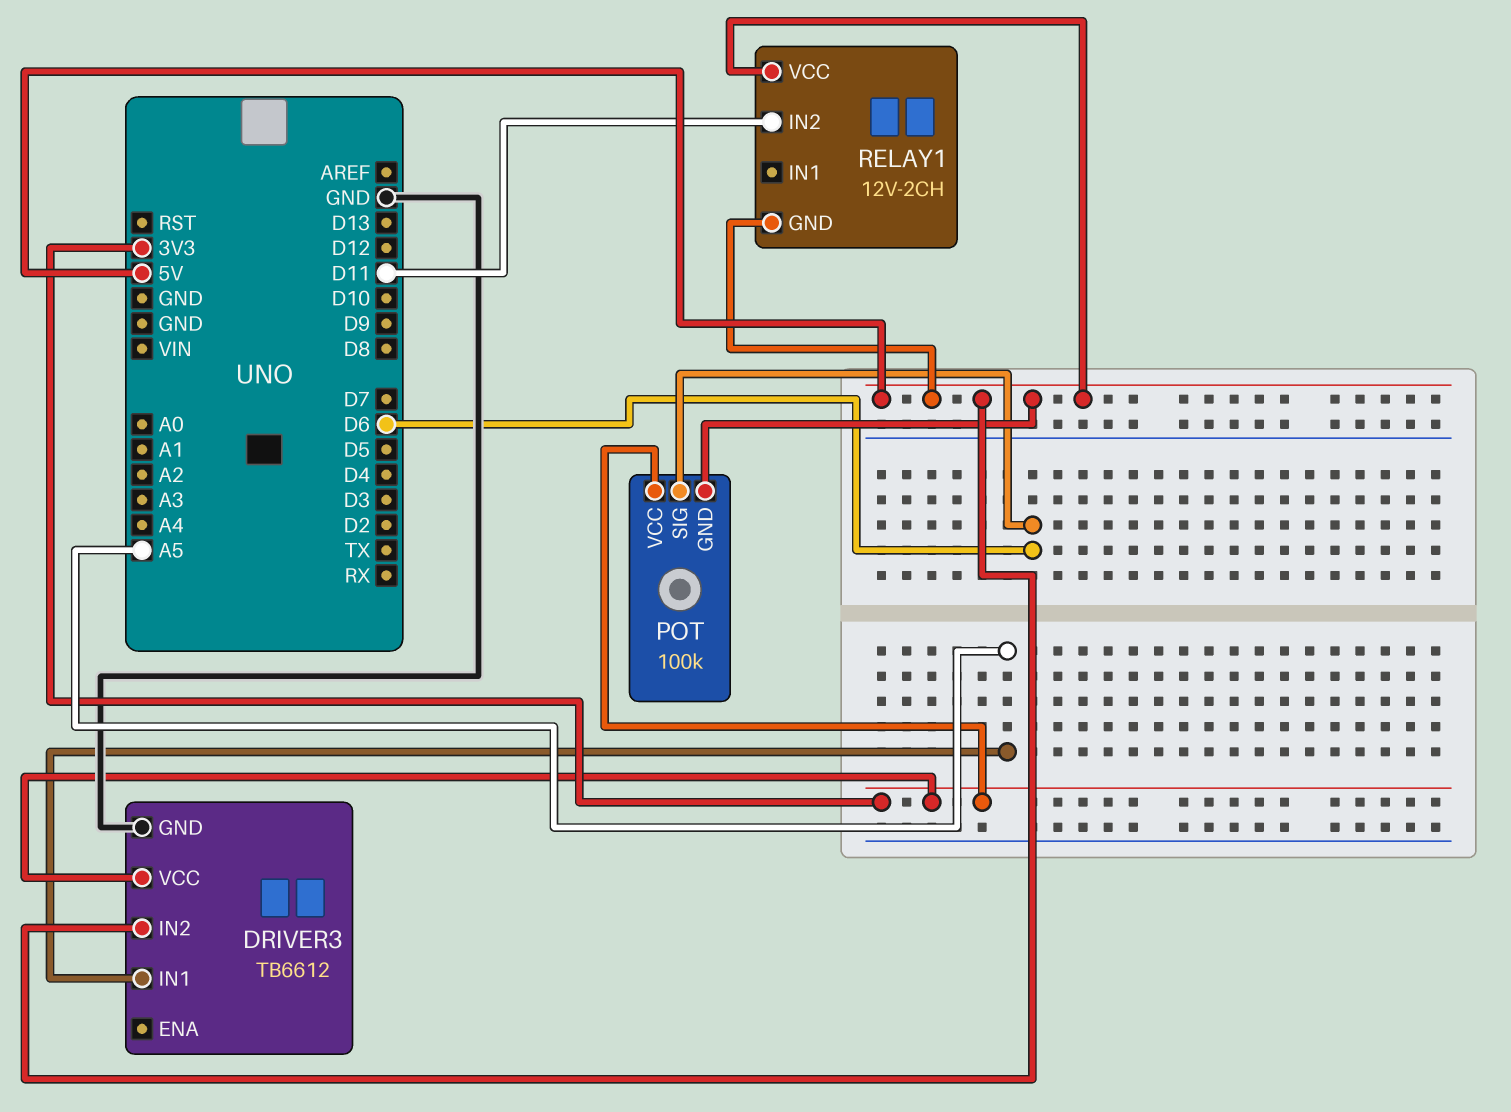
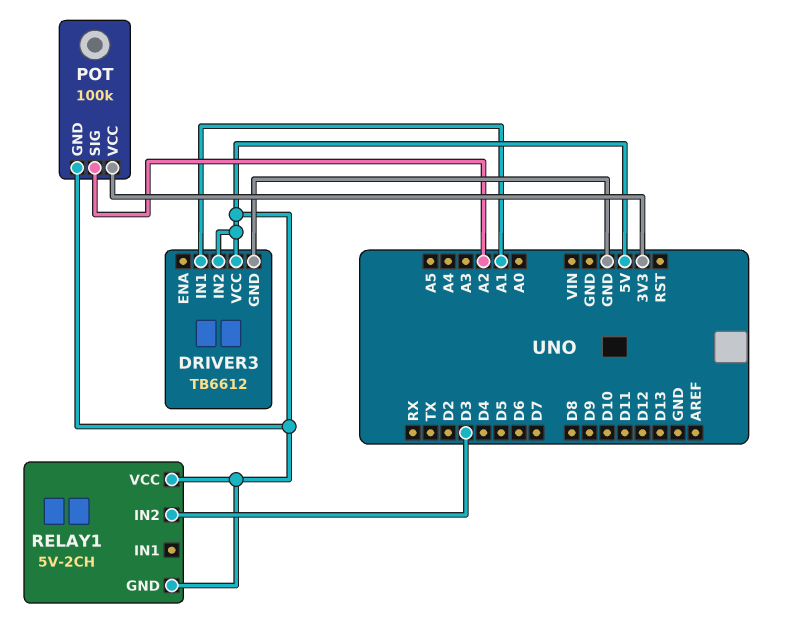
DRIVER3 pin IN1: A5 -> A1
DRIVER3 pin VCC: 3V3 -> 5V
POT pin SIG: D6 -> A2
RELAY1: 12V-2CH -> 5V-2CH
RELAY1 pin IN2: D11 -> D3

